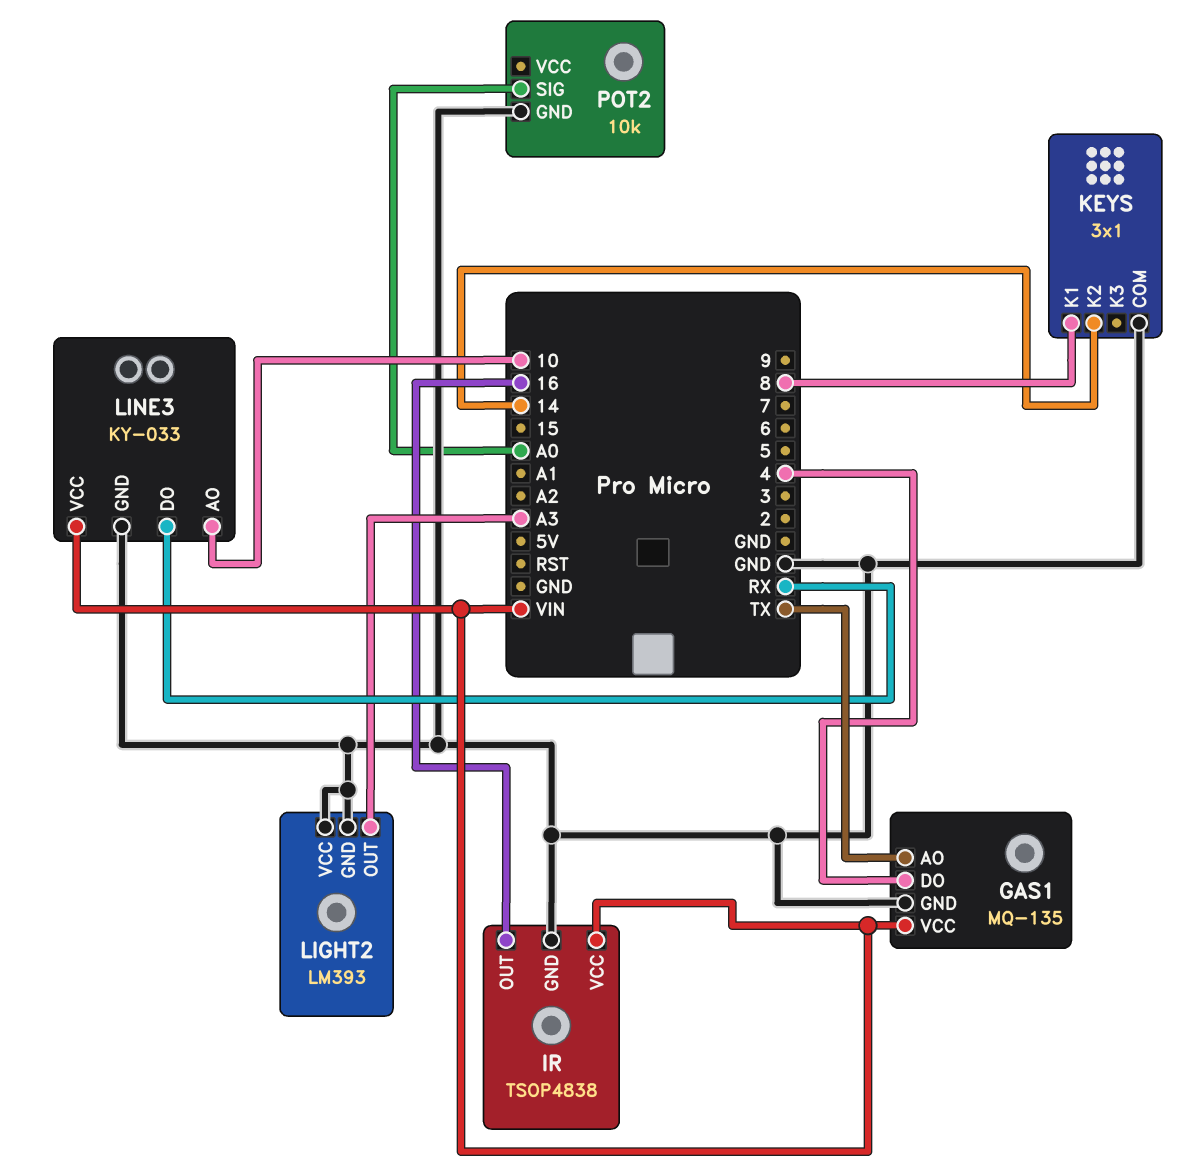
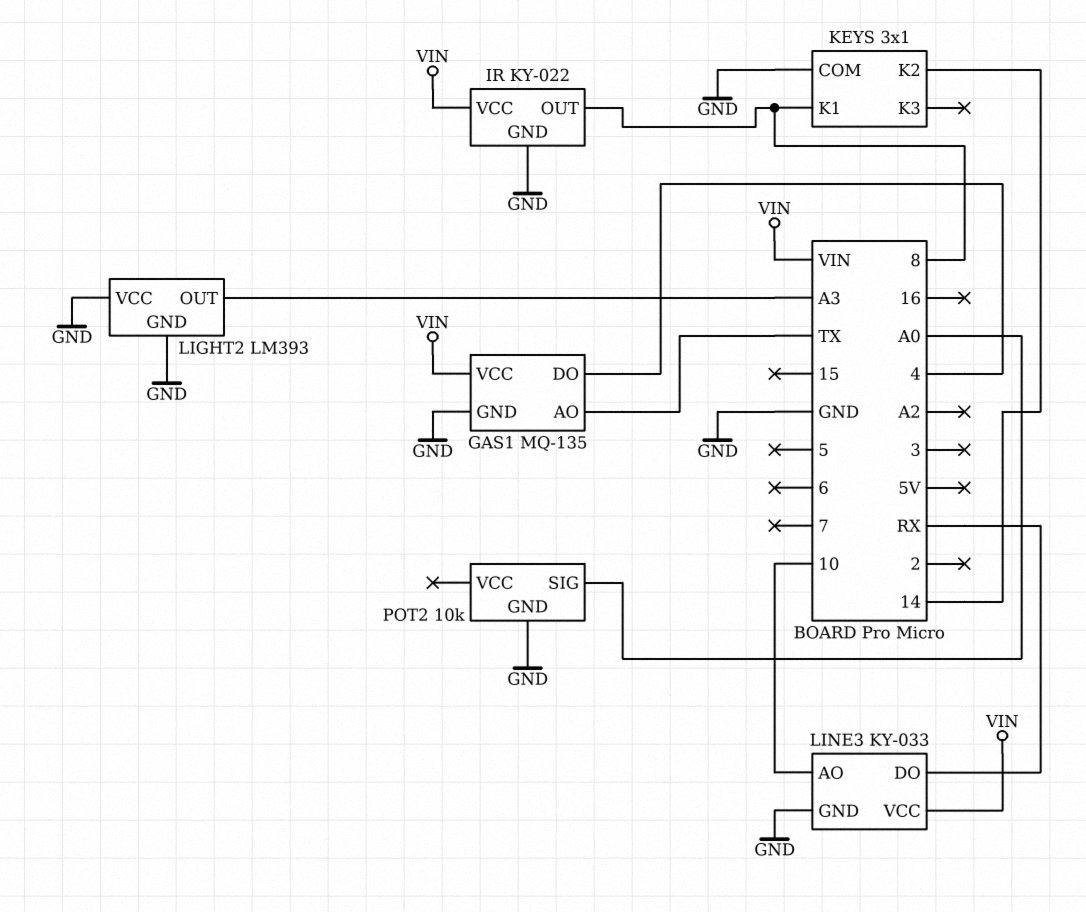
IR: TSOP4838 -> KY-022
IR pin OUT: 16 -> 8

